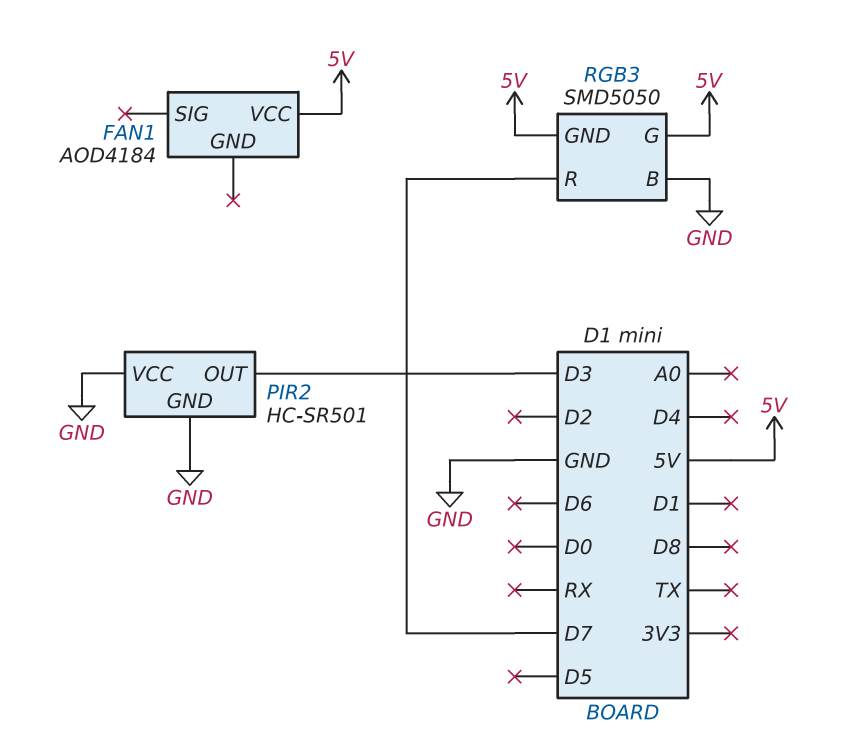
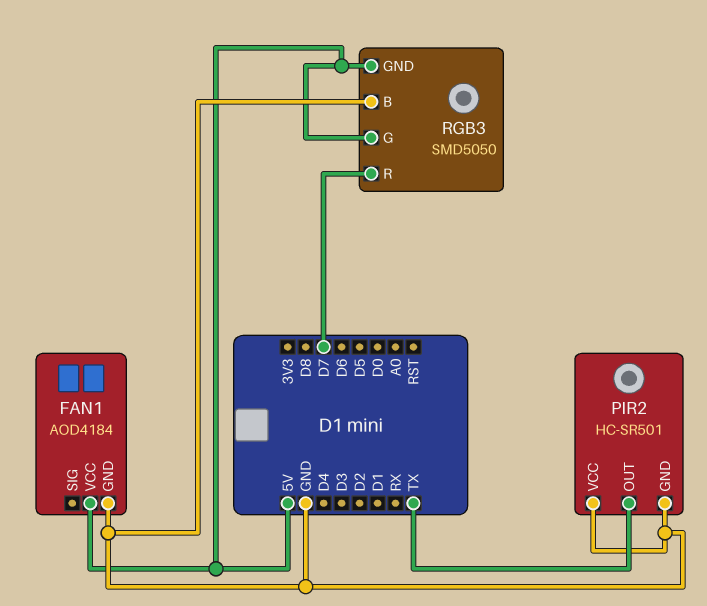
FAN1 pin GND: none -> GND
PIR2 pin OUT: D3 -> TX

